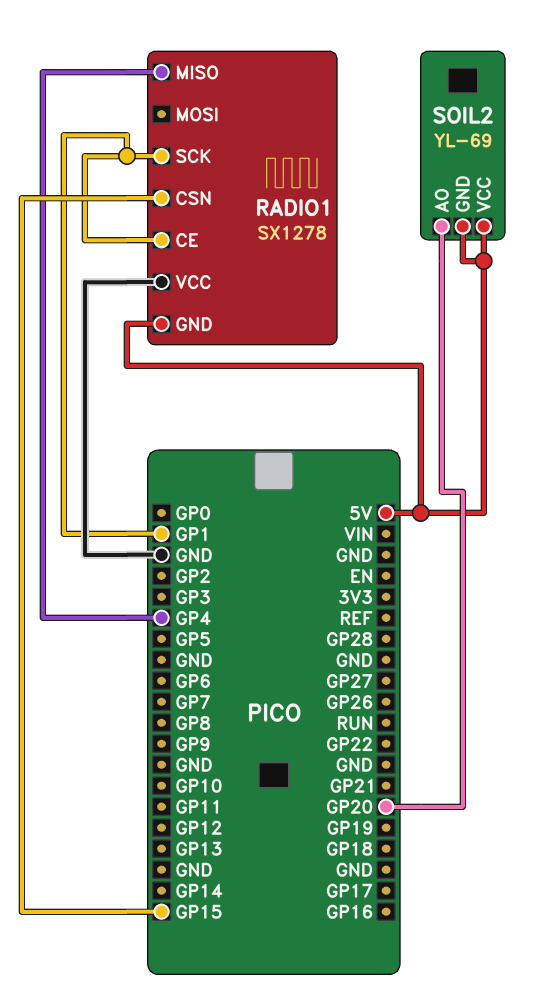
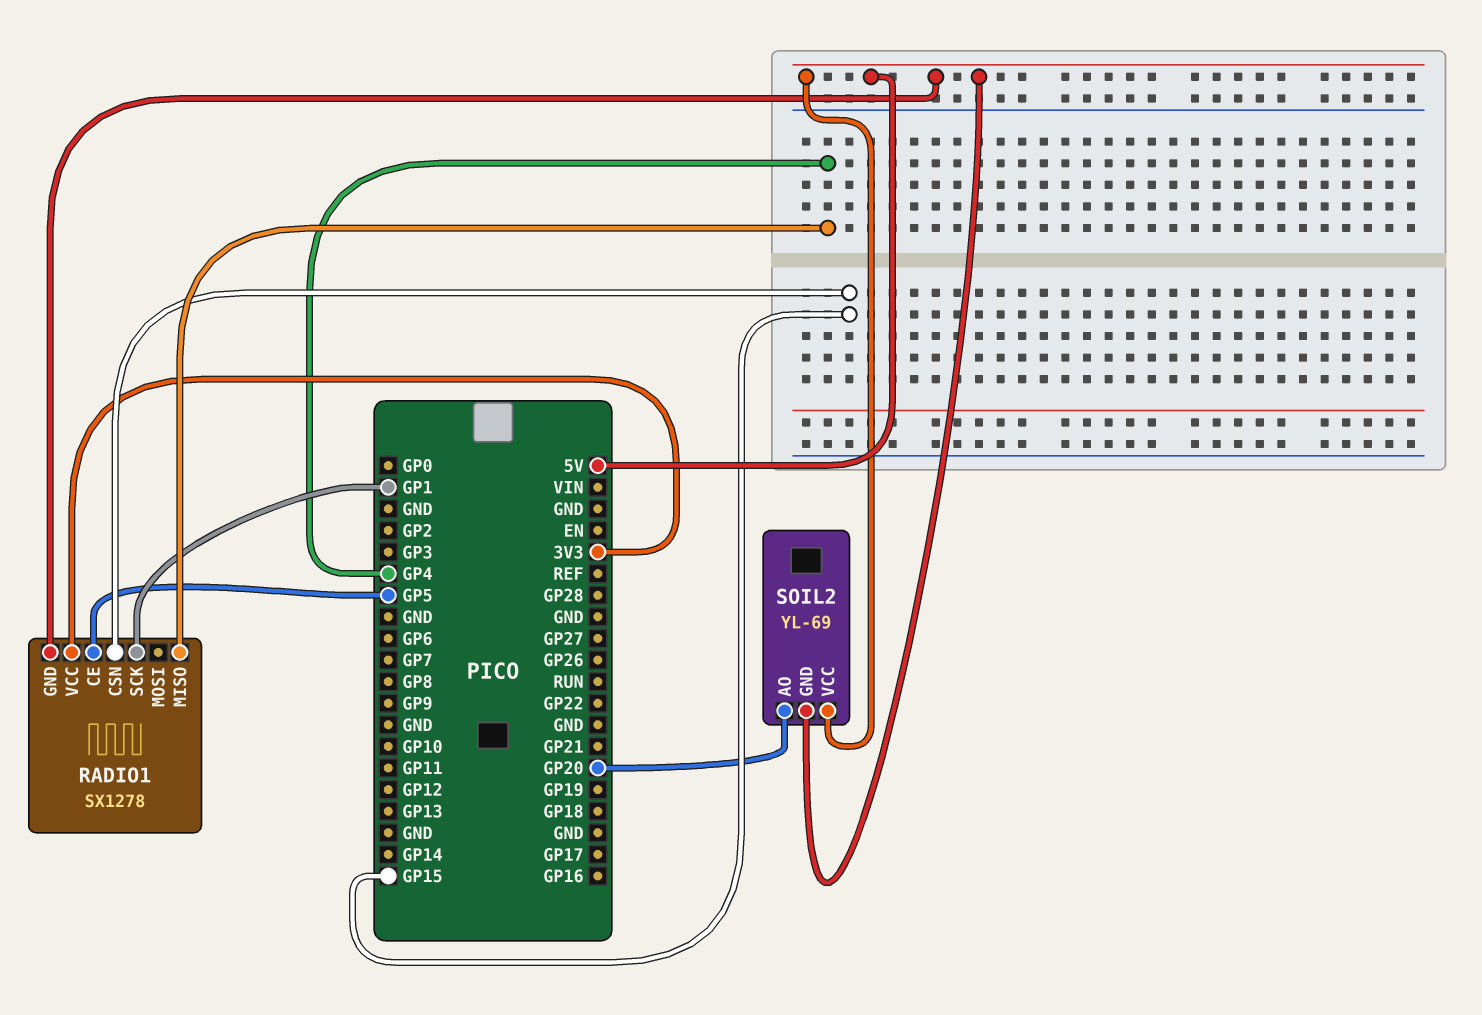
RADIO1 pin CE: GP1 -> GP5
RADIO1 pin VCC: GND -> 3V3

